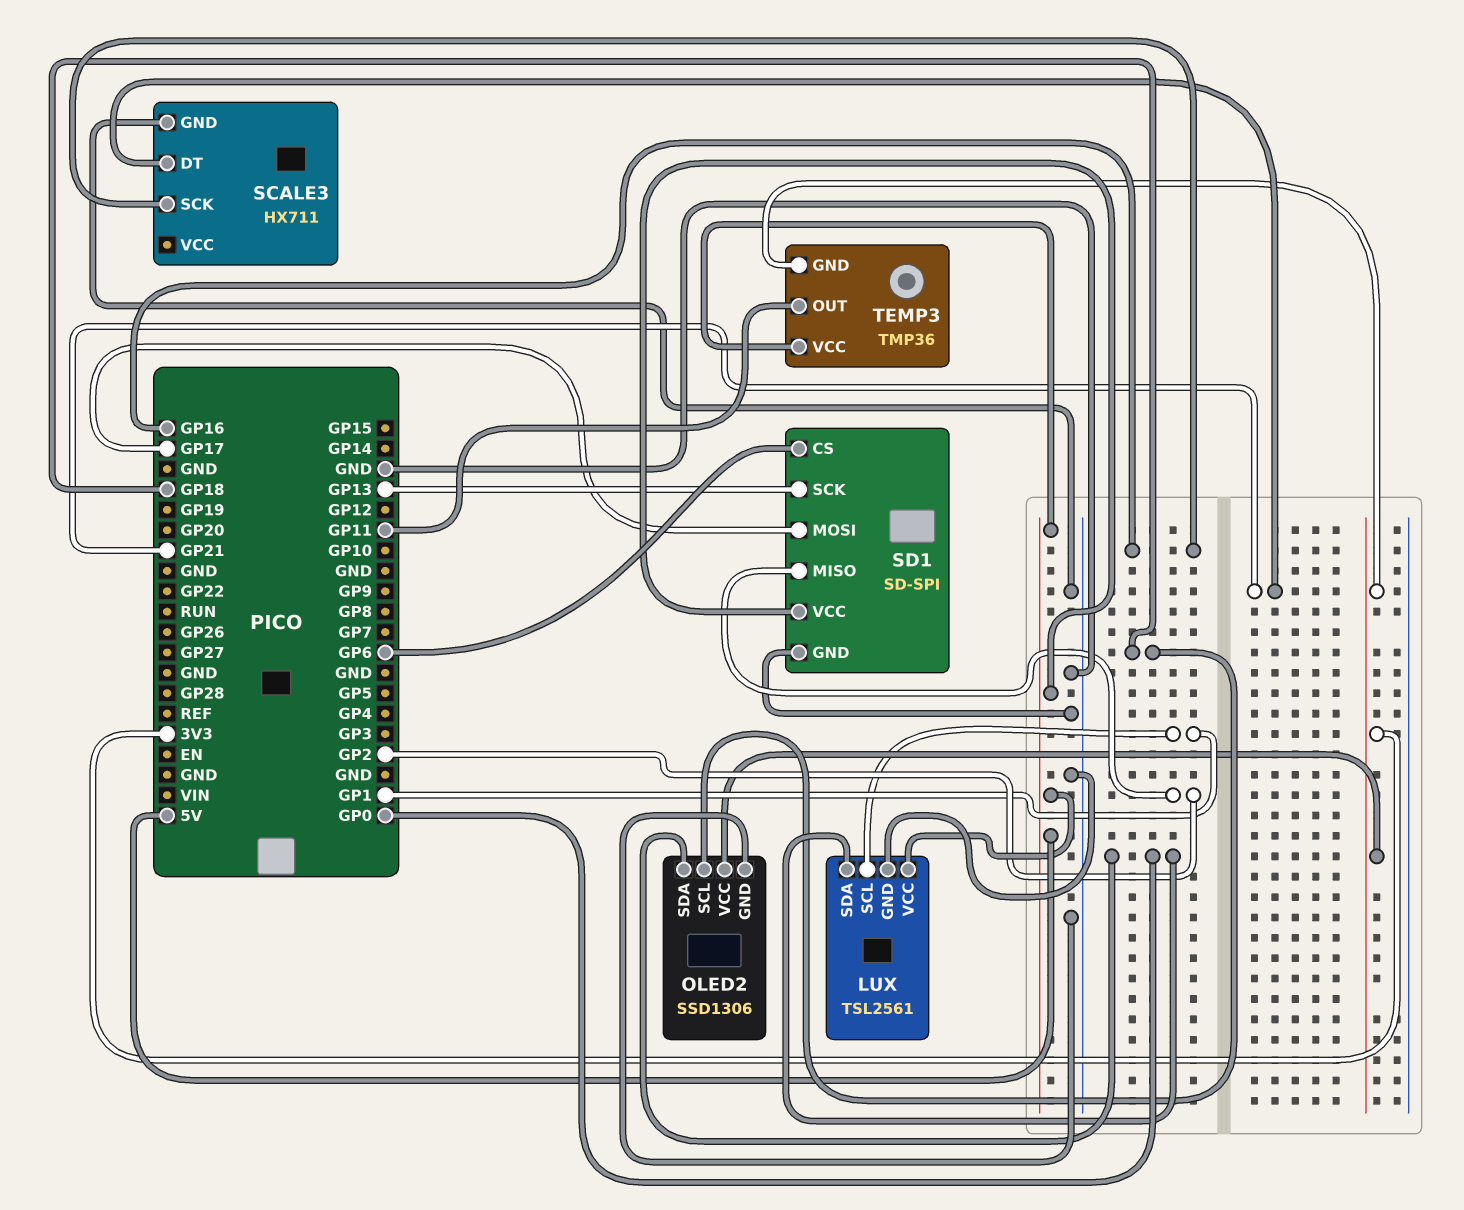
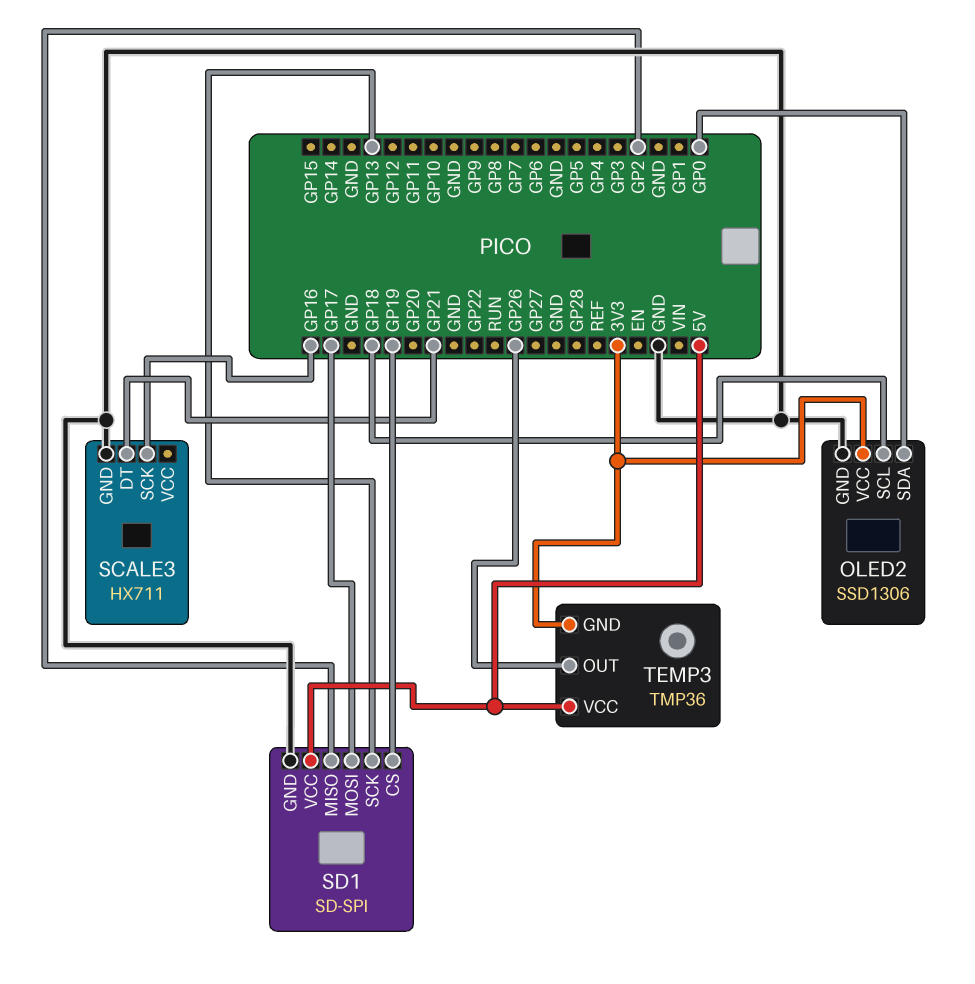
LUX: TSL2561 -> none
LUX pin GND: GND -> none
LUX pin SCL: GP1 -> none
LUX pin SDA: GP0 -> none
LUX pin VCC: 5V -> none
SD1 pin CS: GP6 -> GP19
TEMP3 pin OUT: GP11 -> GP26

